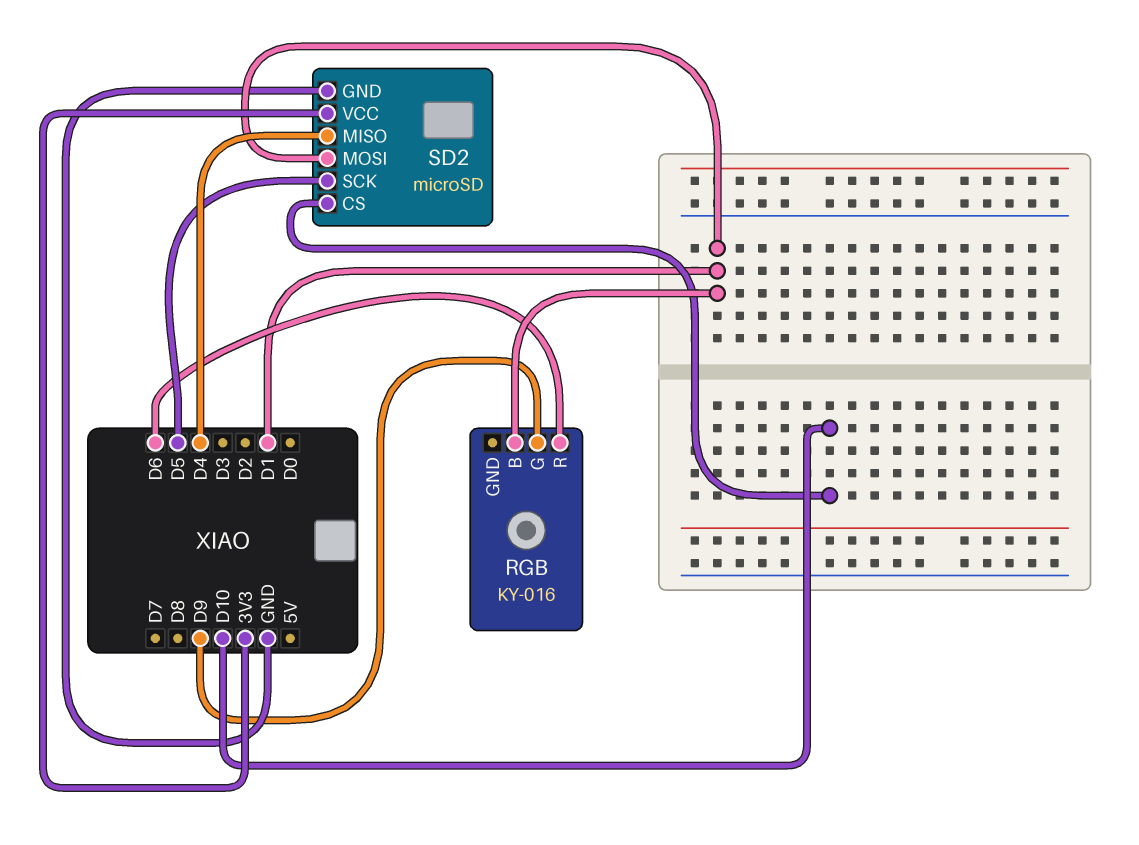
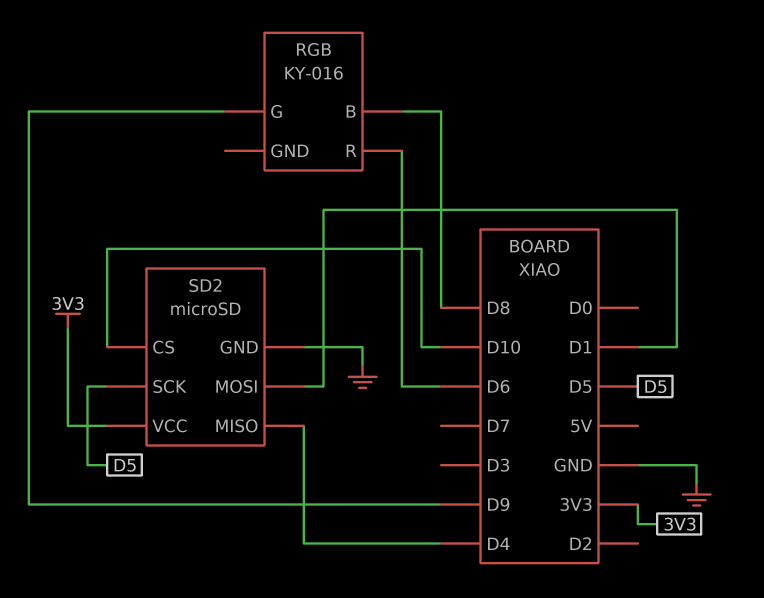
RGB pin B: D1 -> D8

